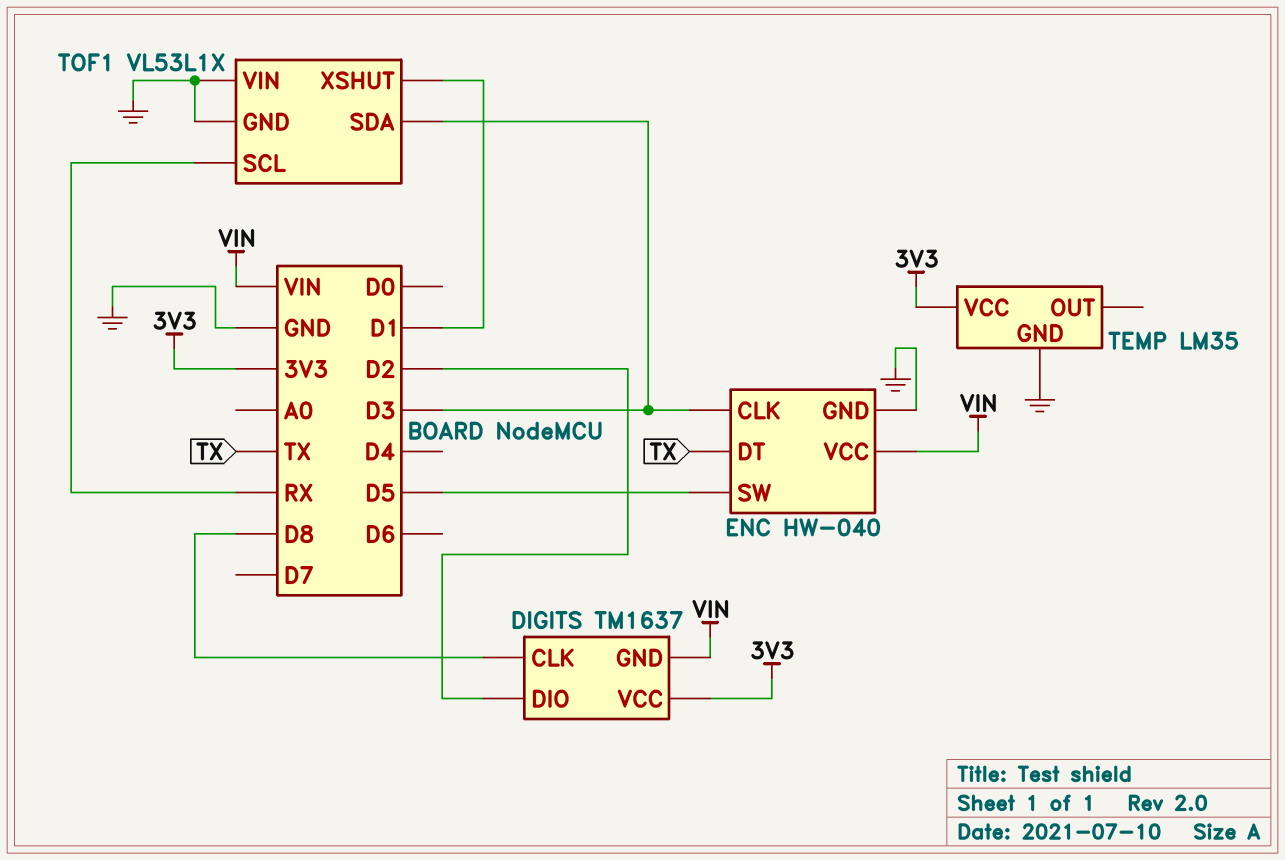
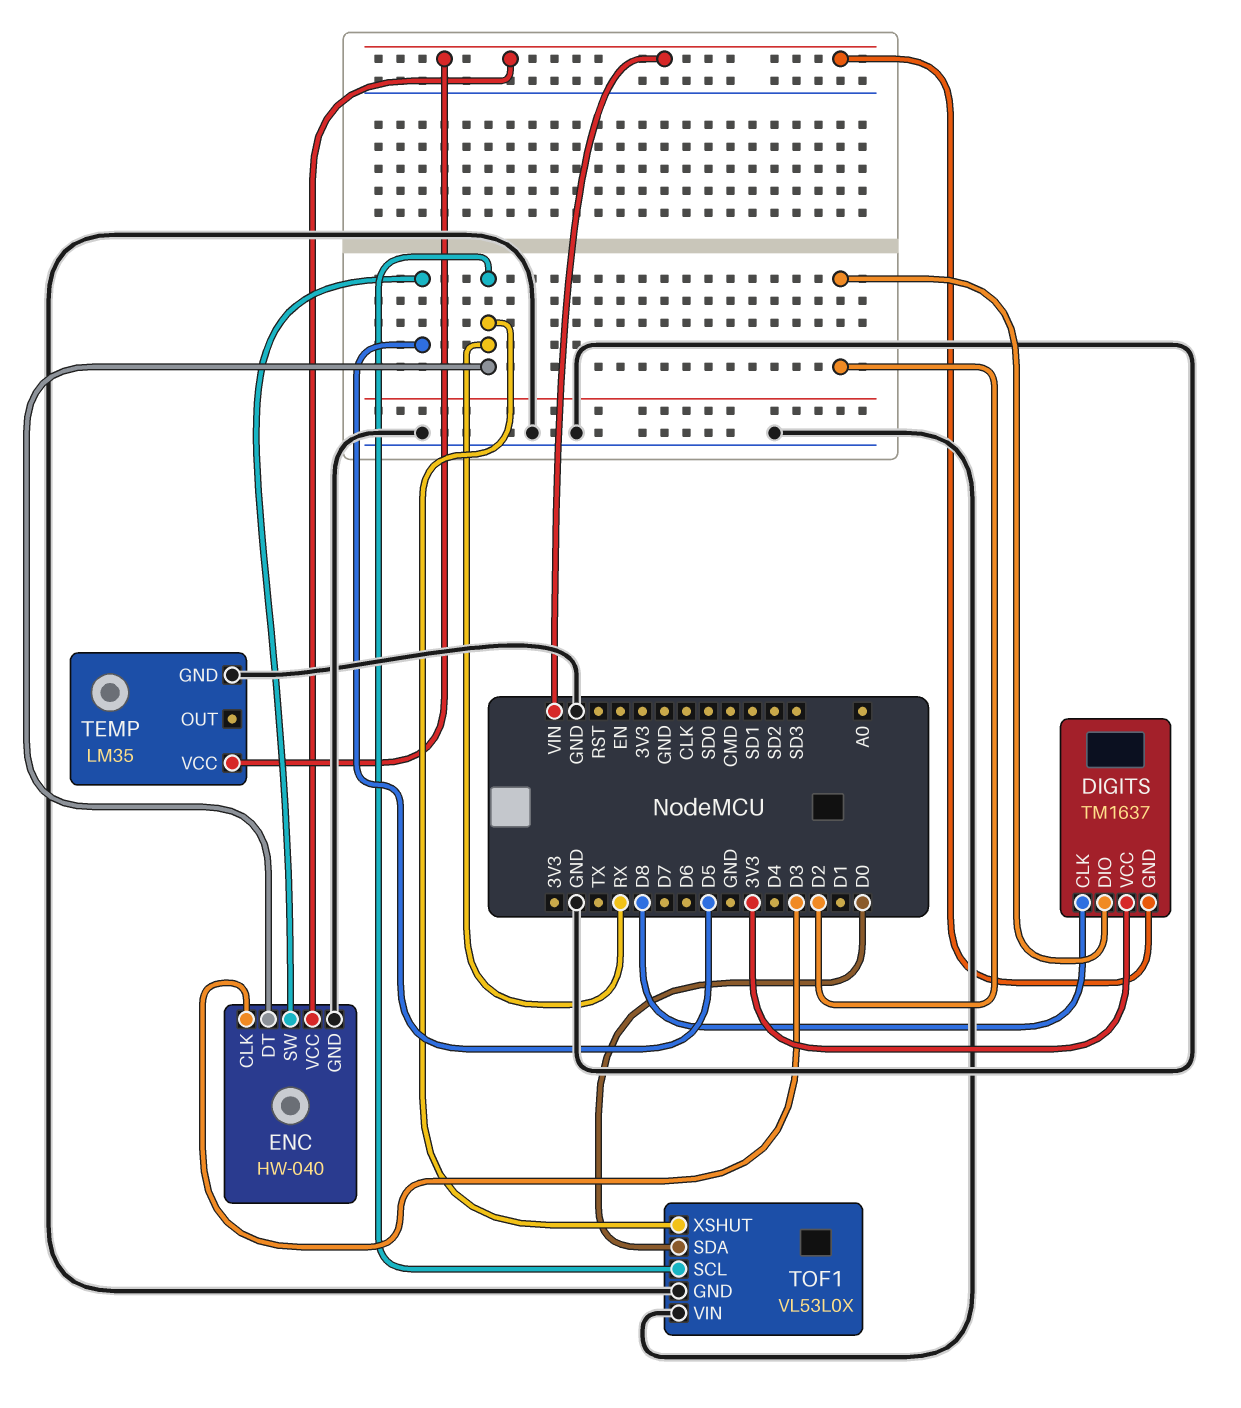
ENC pin DT: TX -> RX
TEMP pin VCC: 3V3 -> VIN
TOF1: VL53L1X -> VL53L0X
TOF1 pin SDA: D3 -> D0
TOF1 pin XSHUT: D1 -> RX

